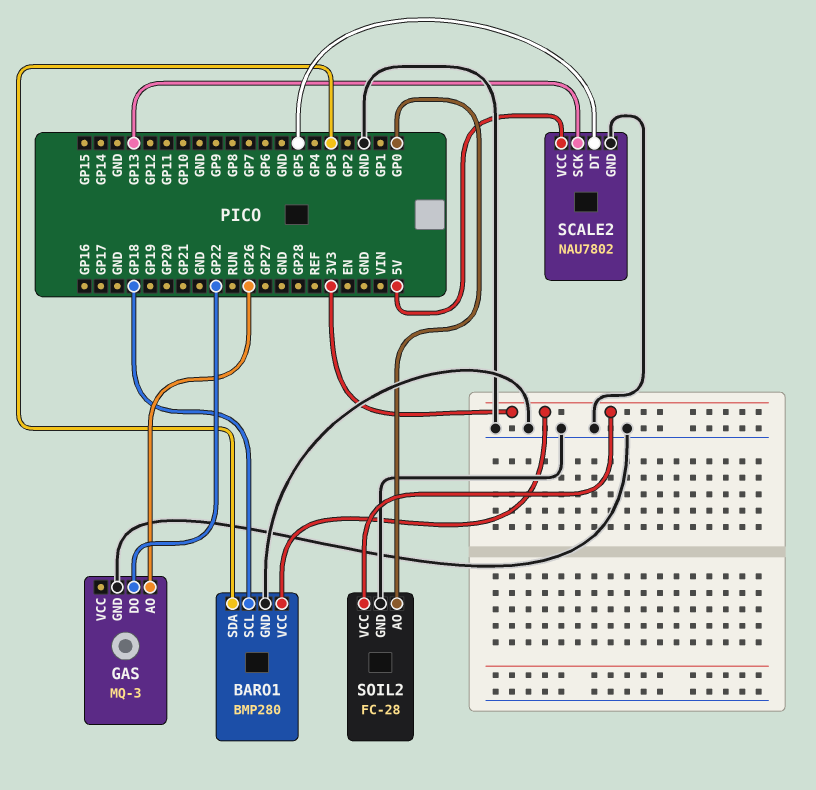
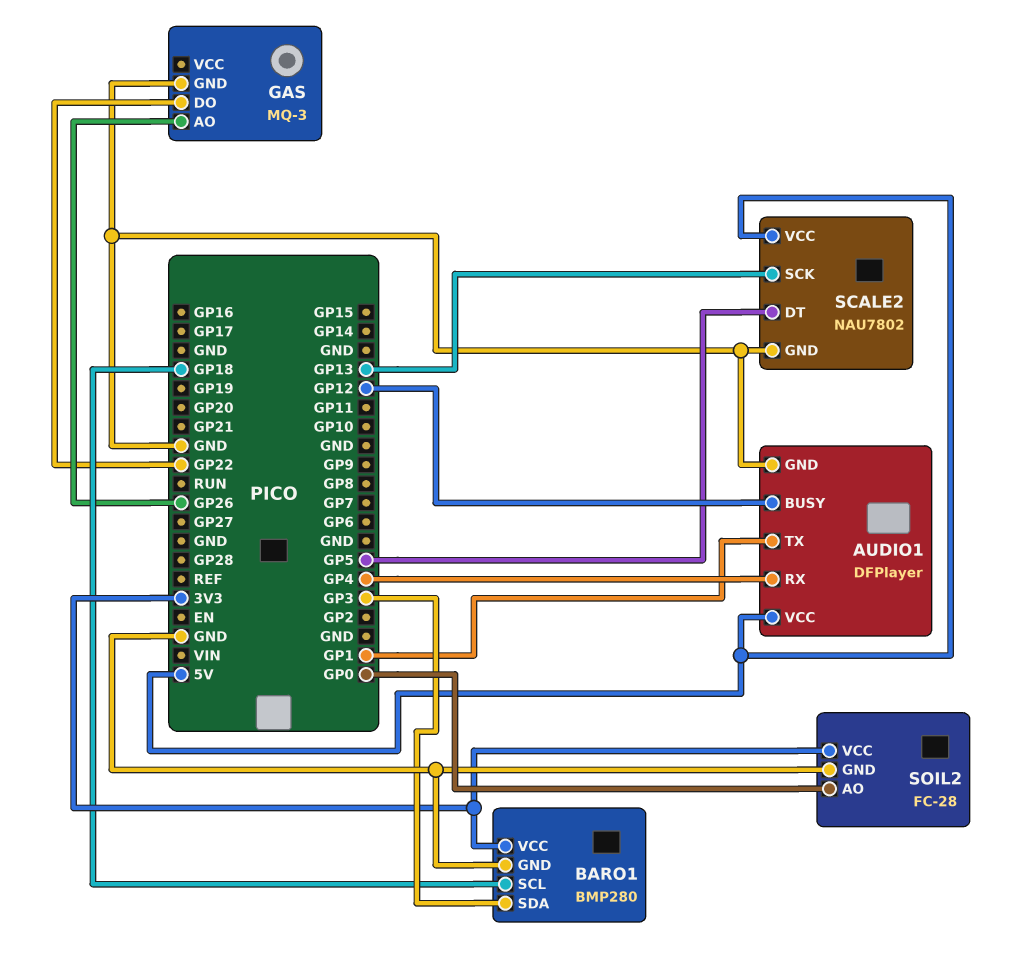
AUDIO1: none -> DFPlayer
AUDIO1 pin BUSY: none -> GP12
AUDIO1 pin GND: none -> GND
AUDIO1 pin RX: none -> GP4
AUDIO1 pin TX: none -> GP1
AUDIO1 pin VCC: none -> 5V

